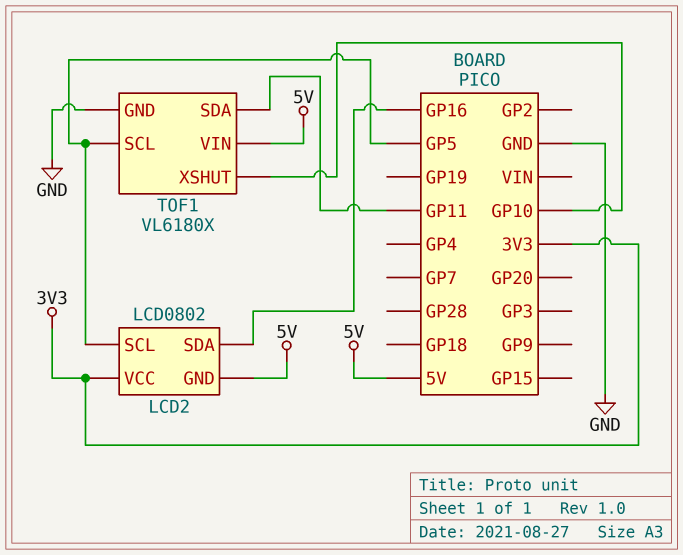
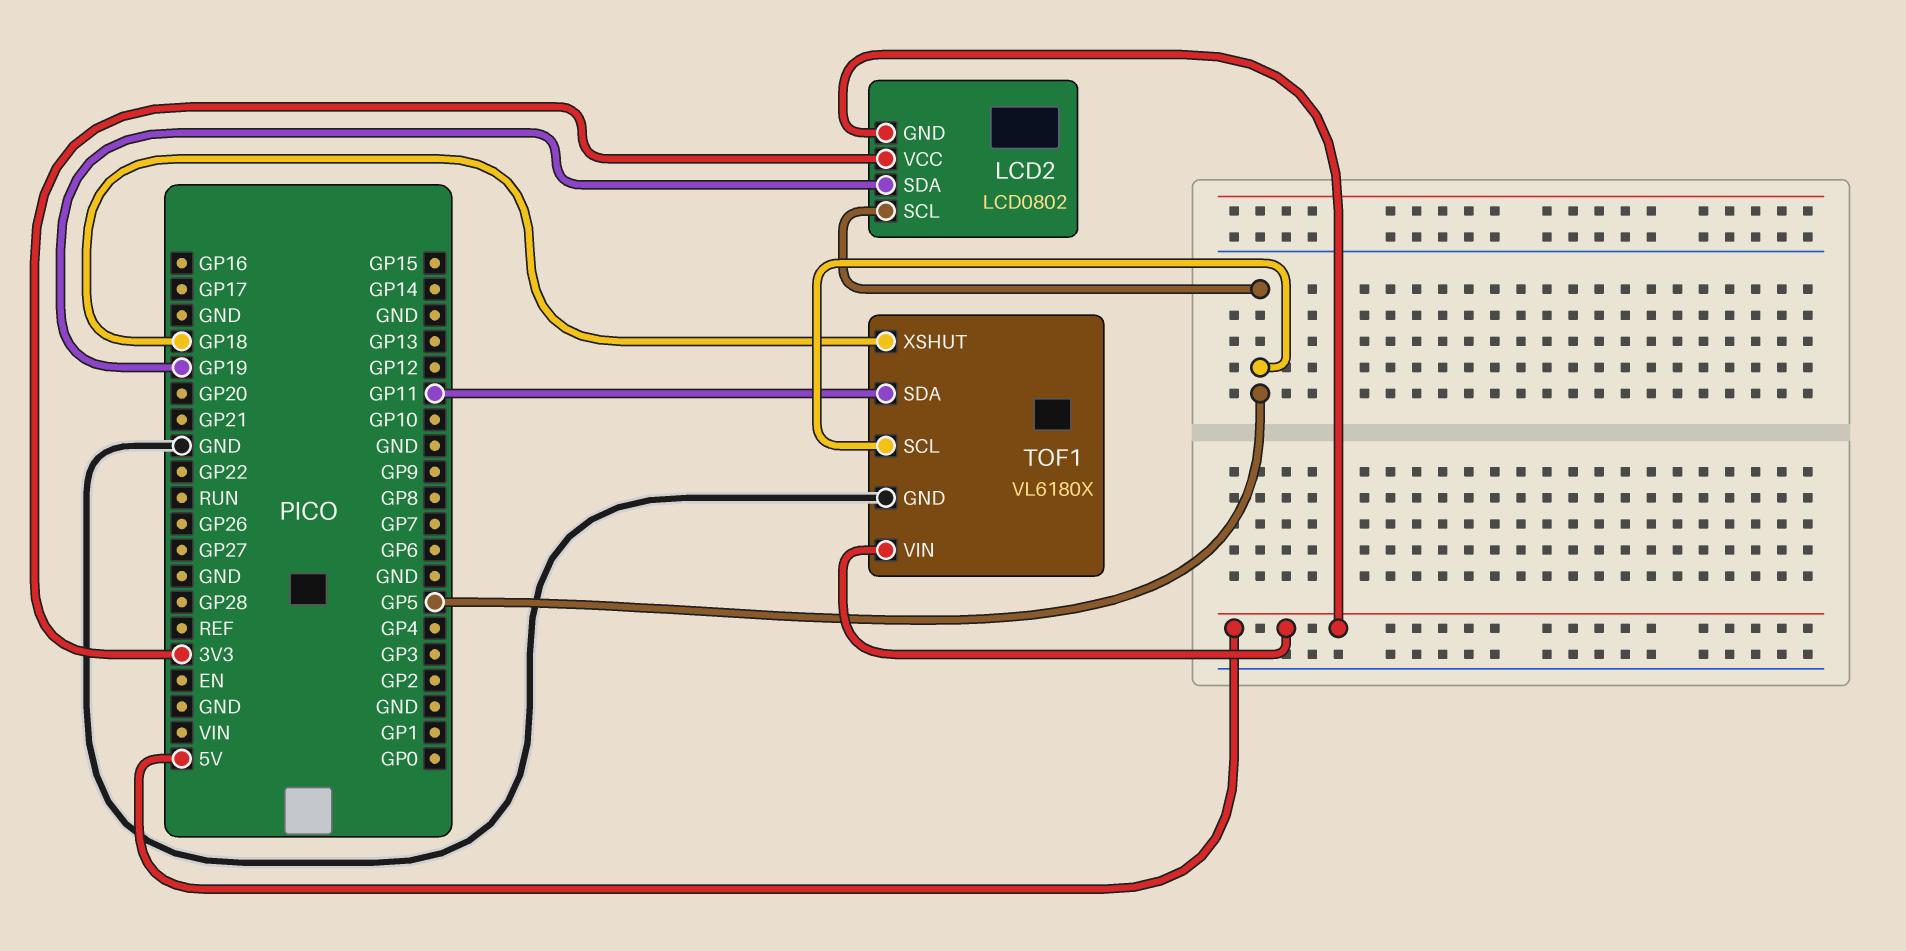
LCD2 pin SDA: GP16 -> GP19
TOF1 pin XSHUT: GP10 -> GP18

